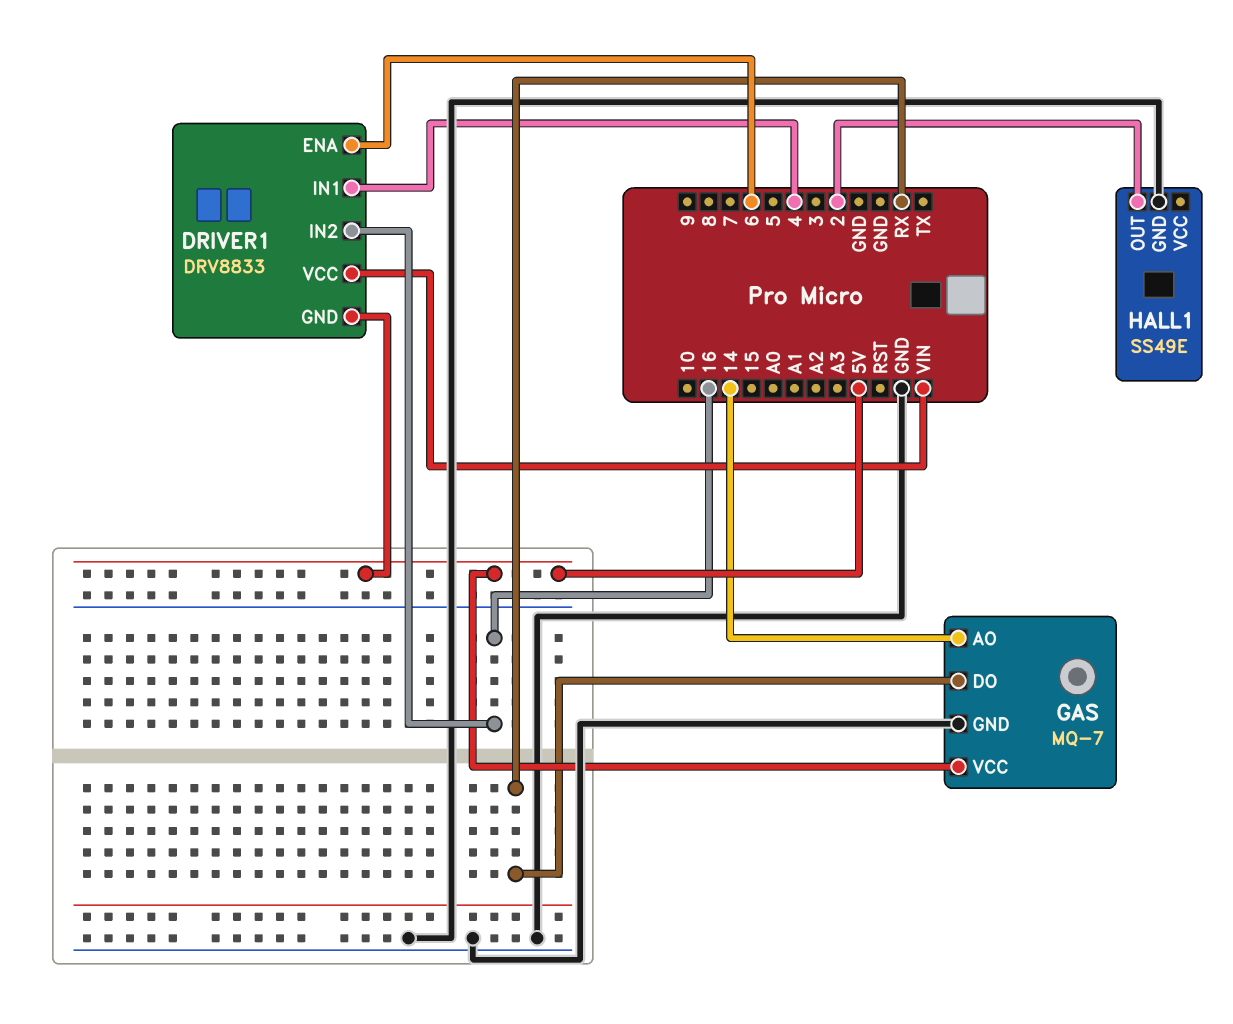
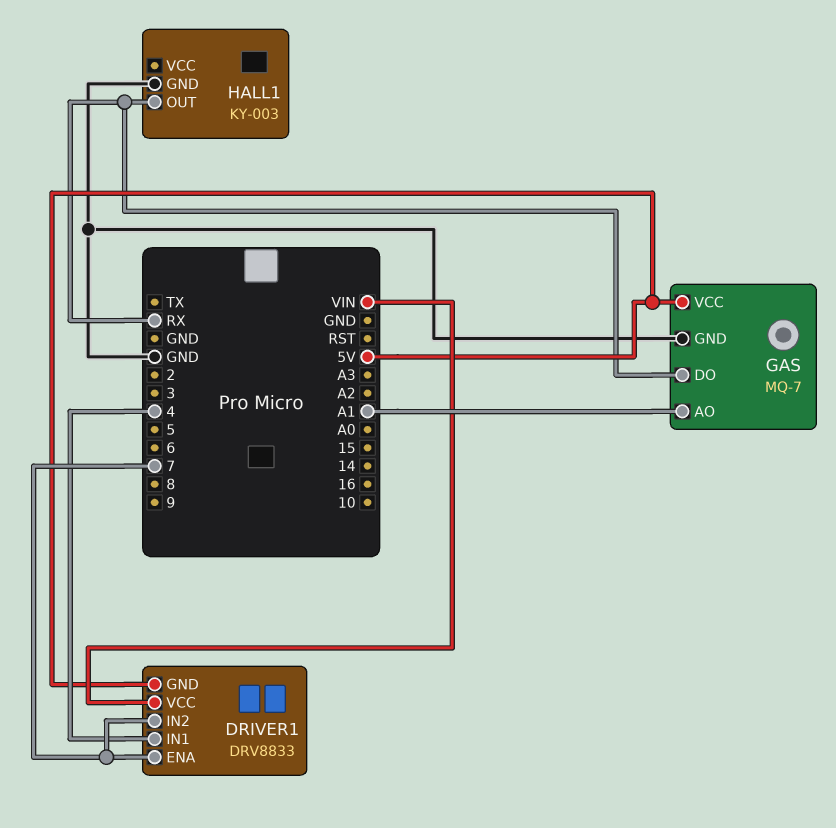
DRIVER1 pin ENA: 6 -> 7
DRIVER1 pin IN2: 16 -> 7
GAS pin AO: 14 -> A1
HALL1: SS49E -> KY-003
HALL1 pin OUT: 2 -> RX

